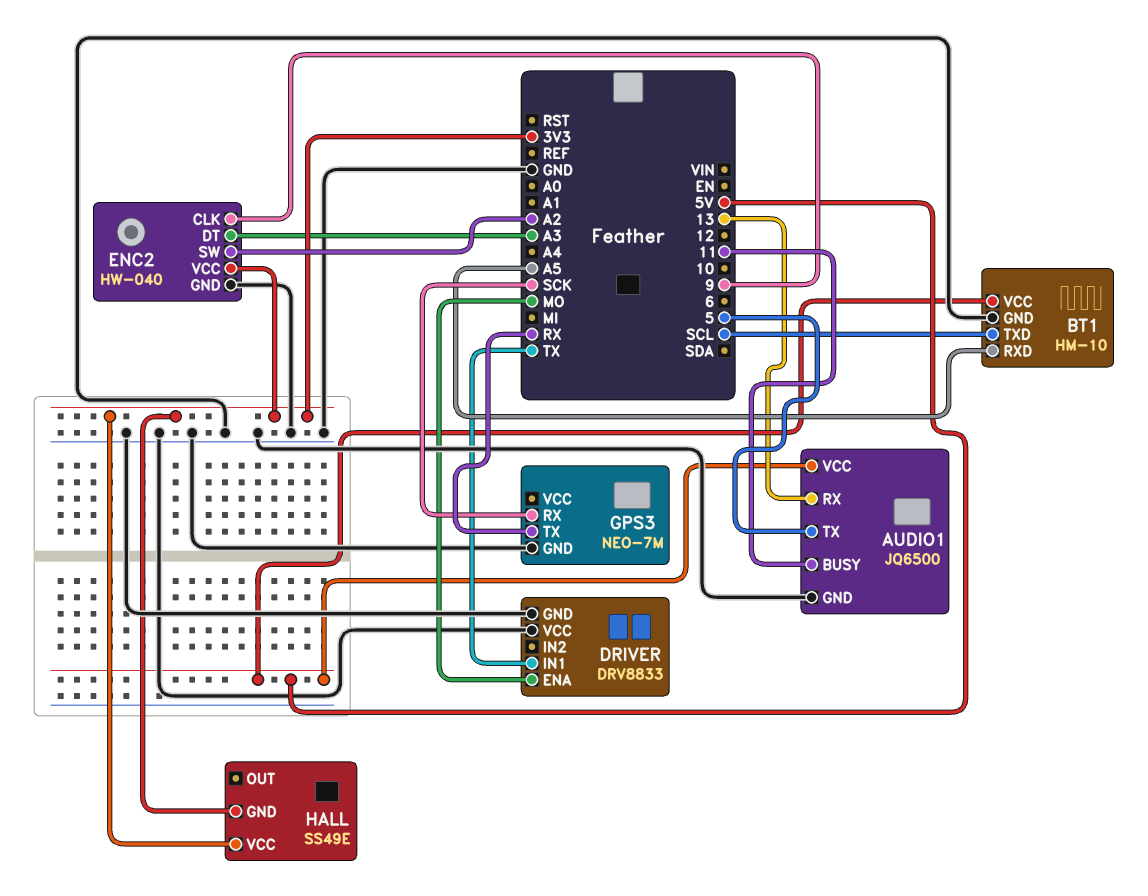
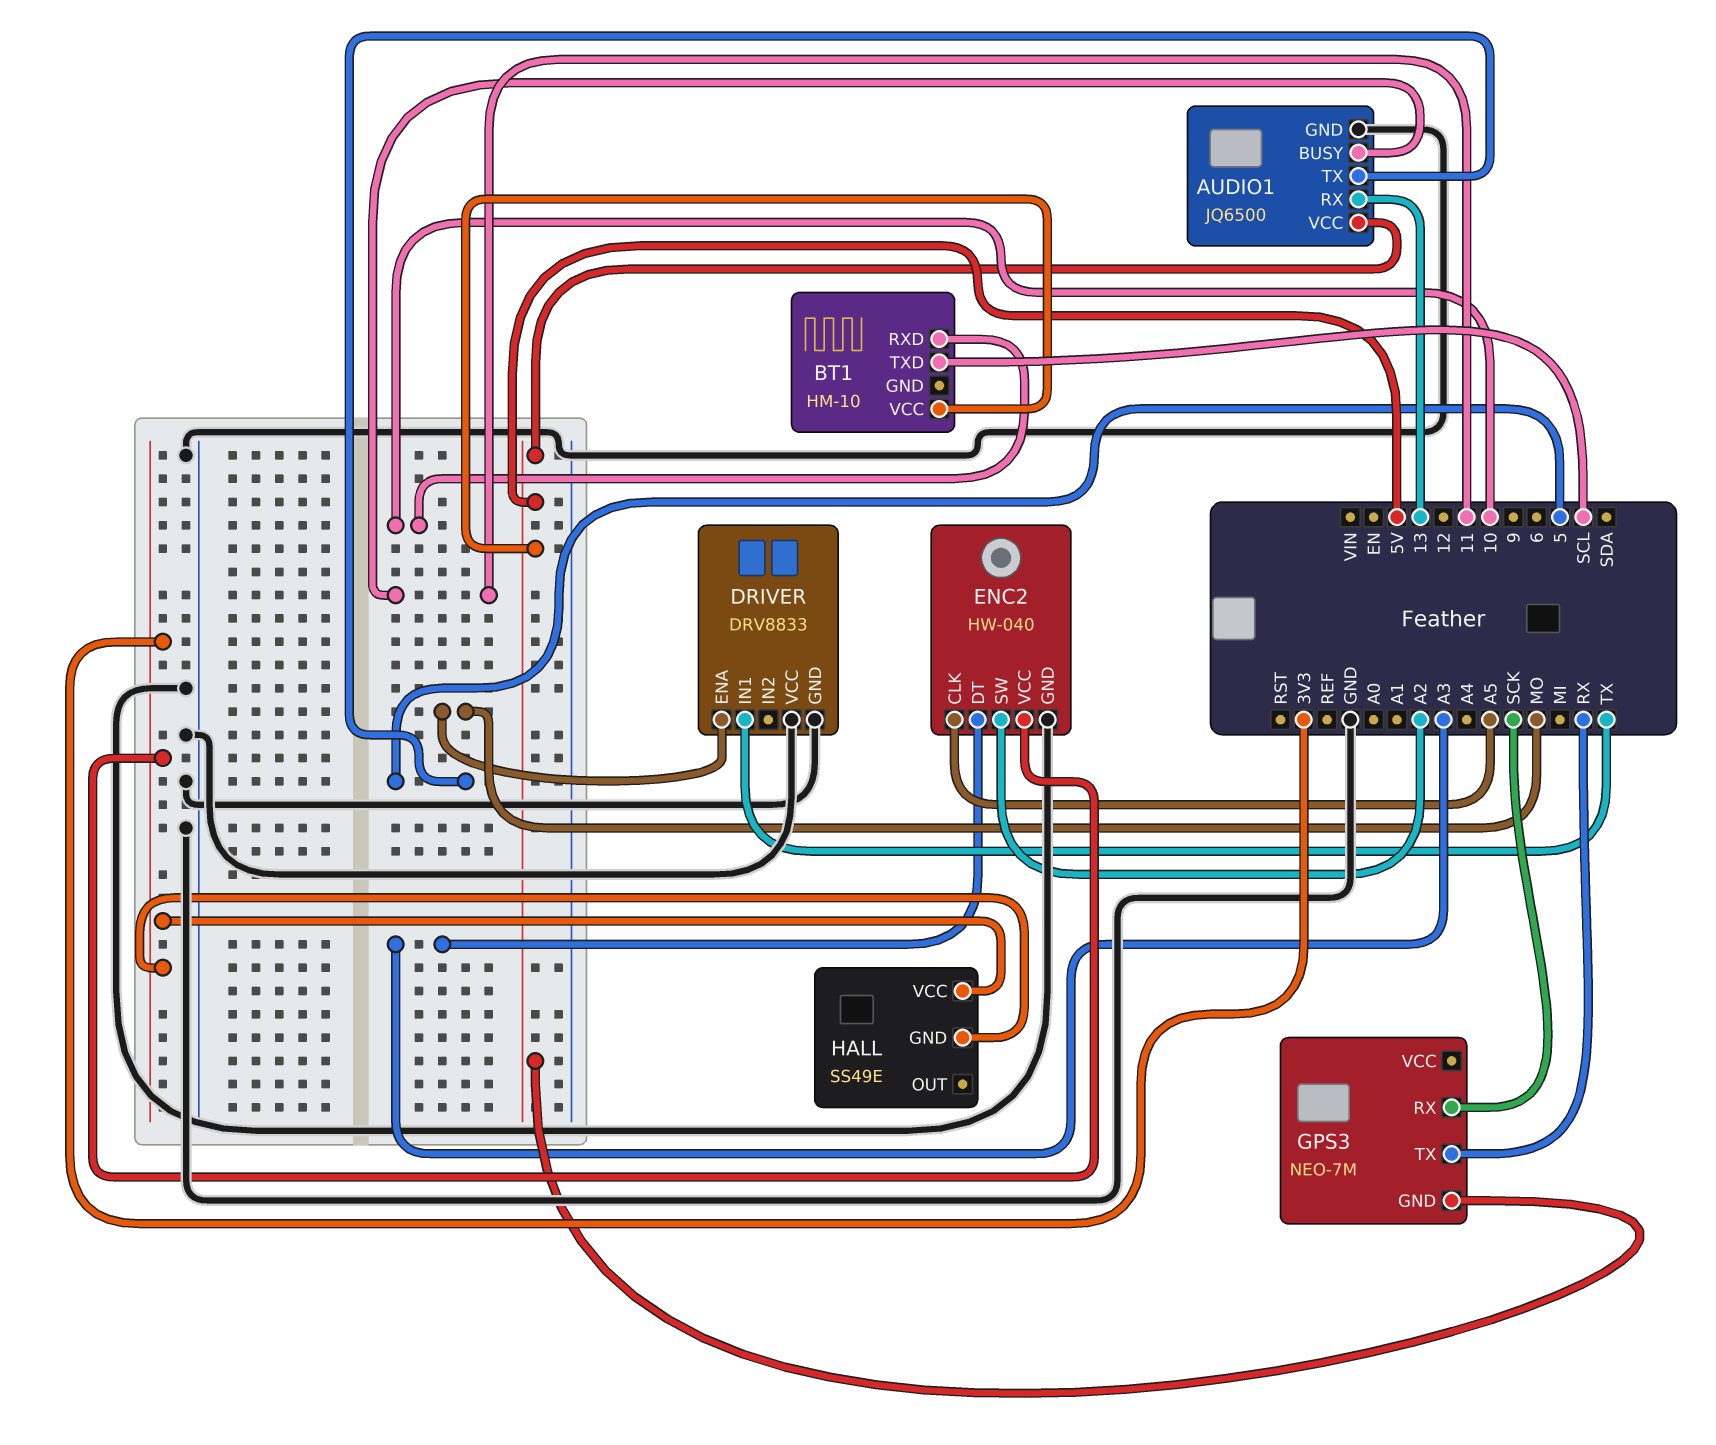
BT1 pin GND: GND -> none
BT1 pin RXD: A5 -> 10
ENC2 pin CLK: 9 -> A5
GPS3 pin GND: GND -> 5V

